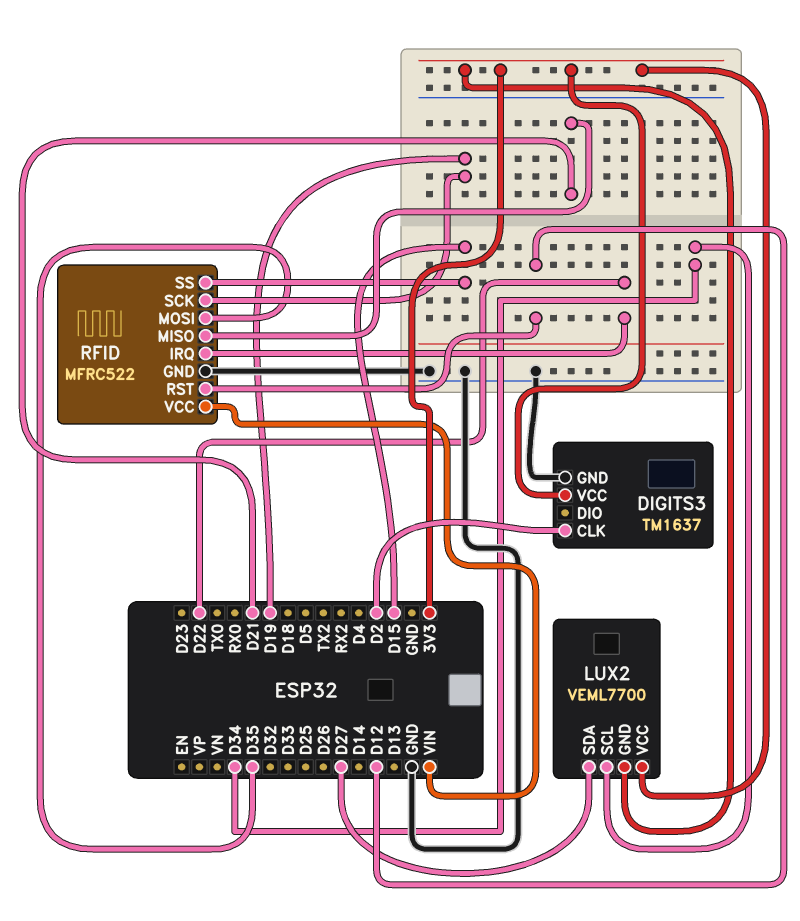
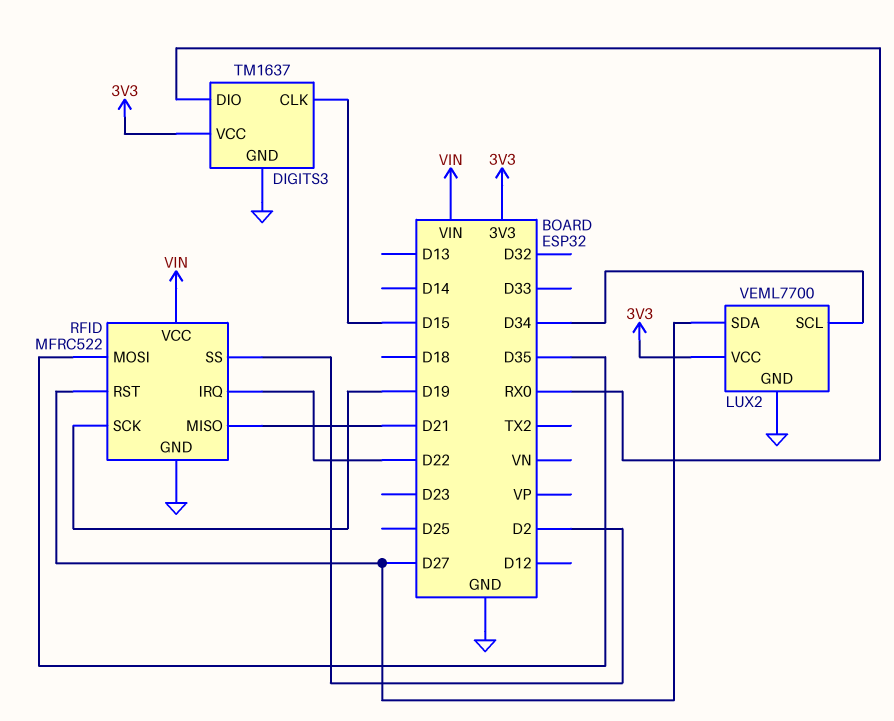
DIGITS3 pin CLK: D2 -> D15
DIGITS3 pin DIO: none -> RX0
LUX2 pin GND: 3V3 -> GND
RFID pin RST: D12 -> D27
RFID pin SS: D15 -> D2

